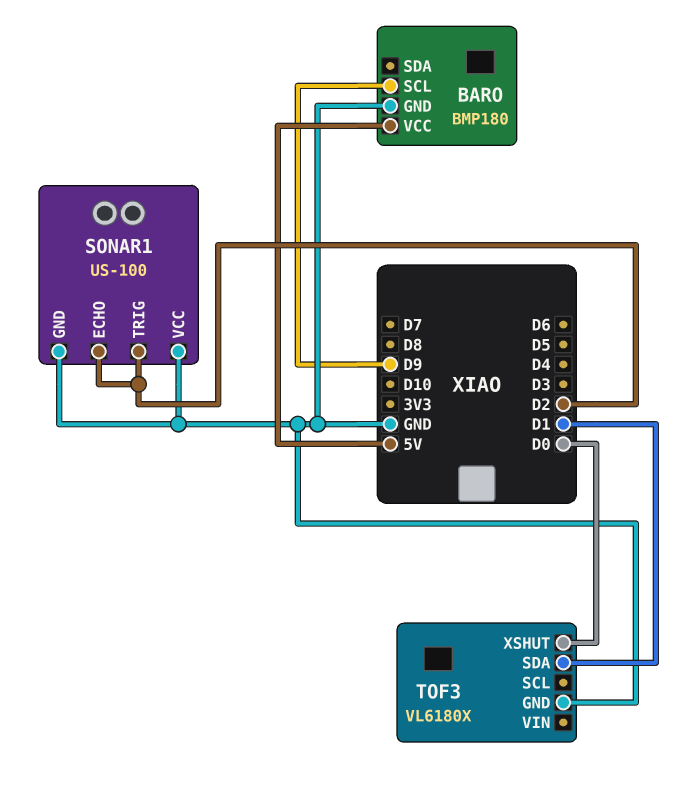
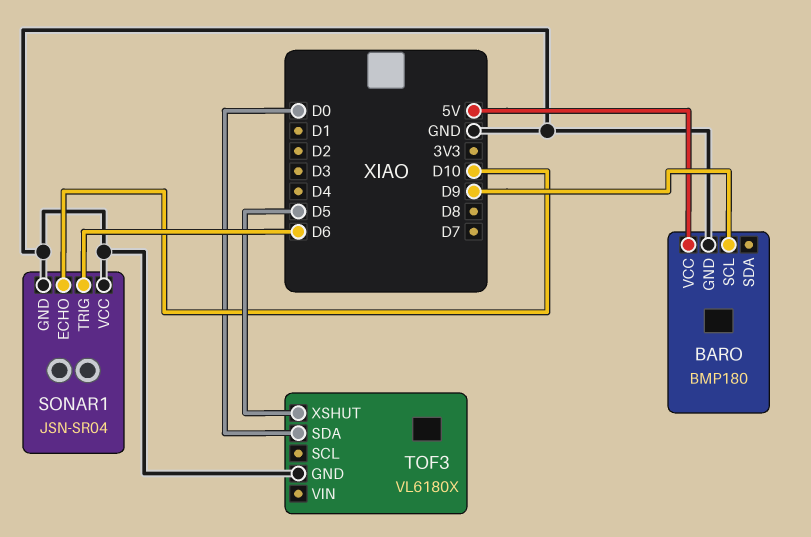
SONAR1: US-100 -> JSN-SR04
SONAR1 pin ECHO: D2 -> D10
SONAR1 pin TRIG: D2 -> D6
TOF3 pin SDA: D1 -> D0
TOF3 pin XSHUT: D0 -> D5

